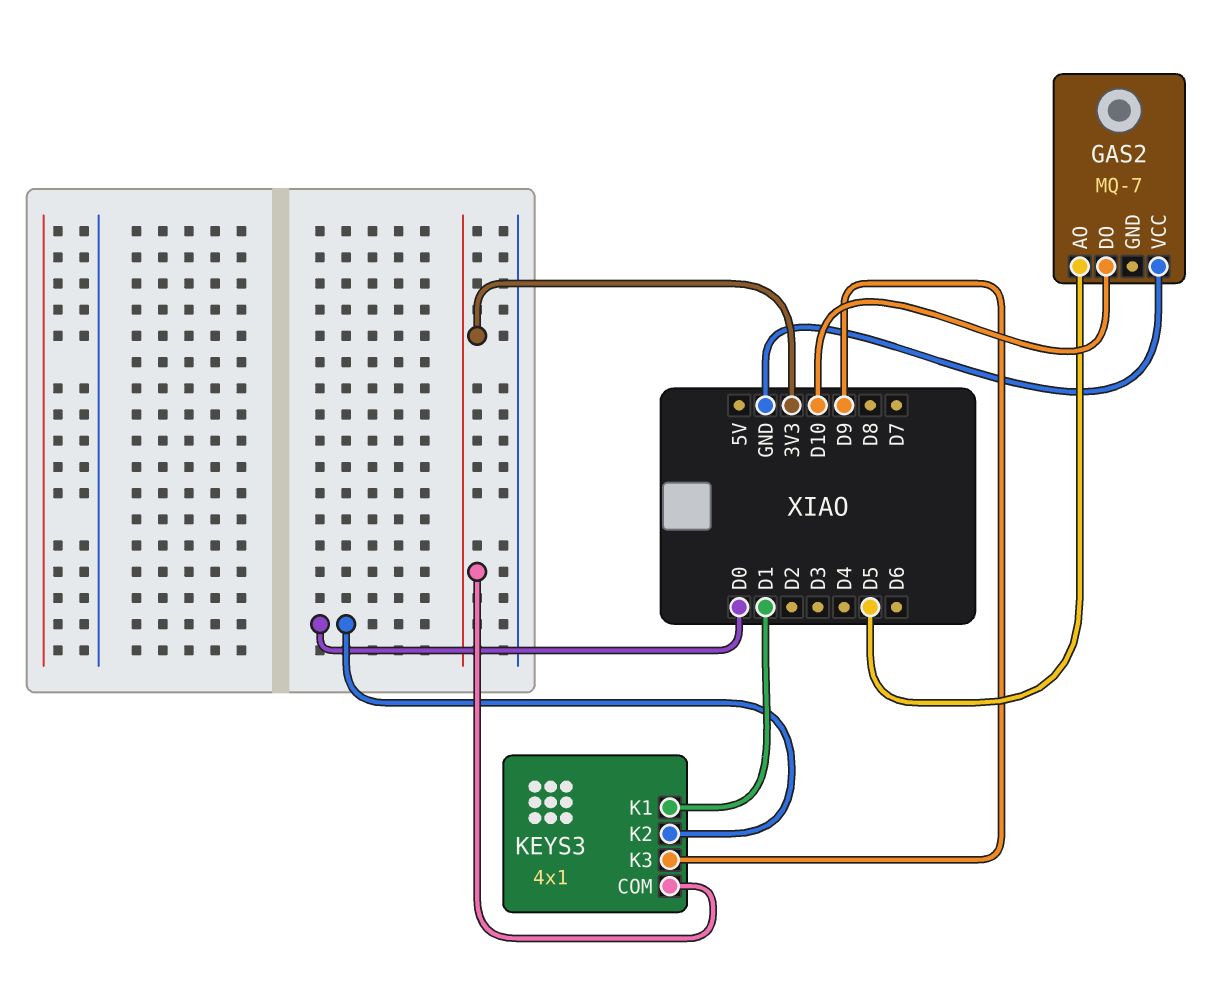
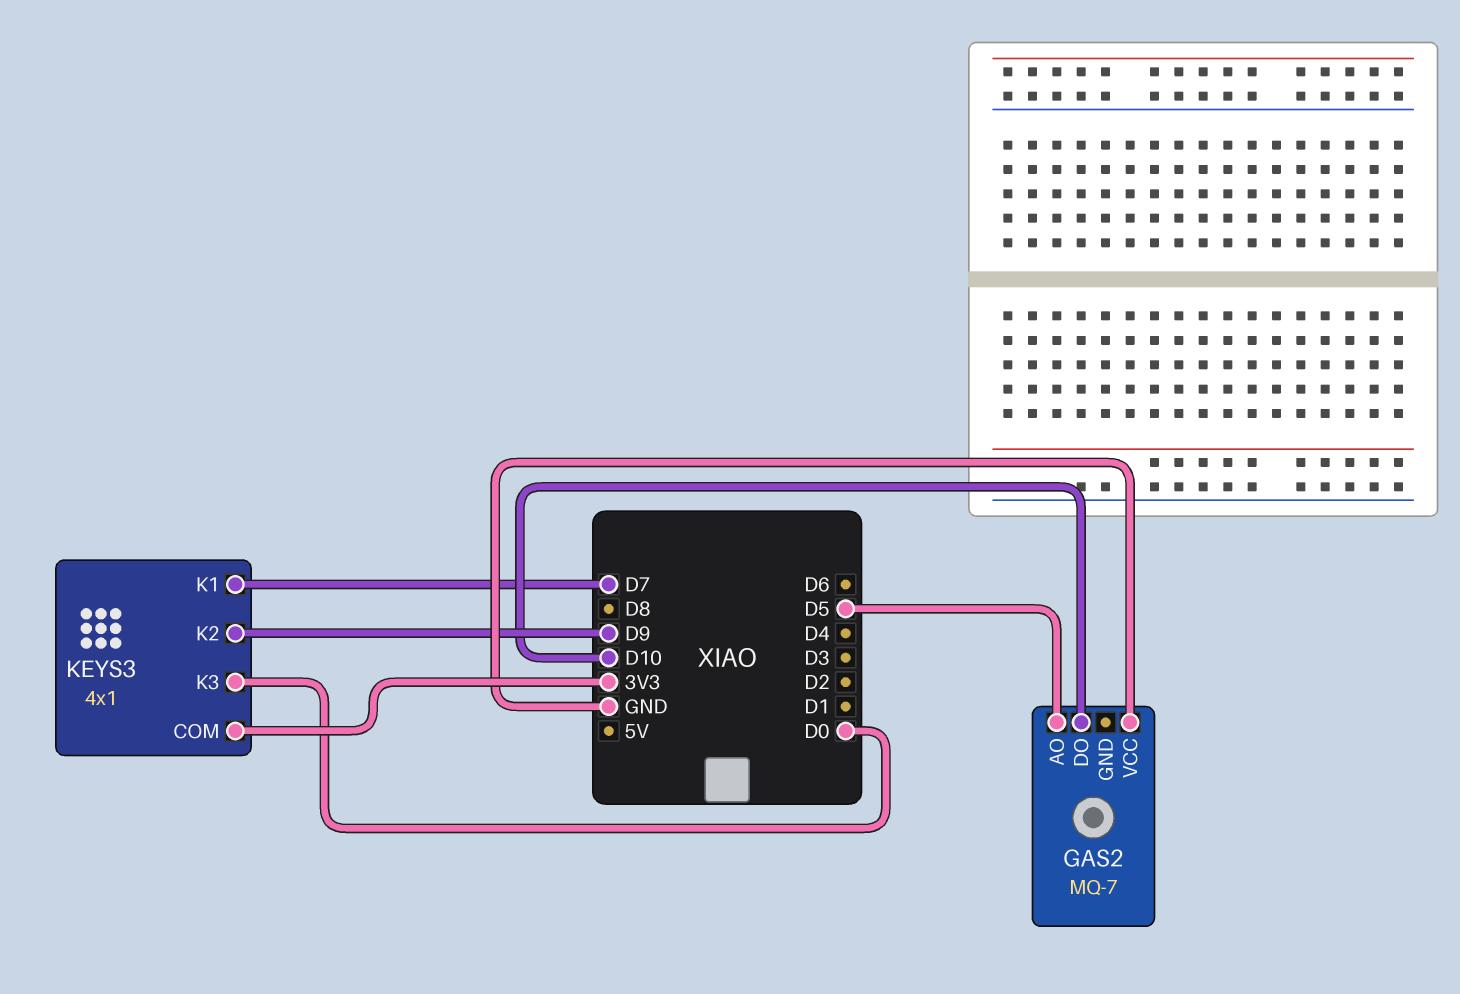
KEYS3 pin K1: D1 -> D7
KEYS3 pin K2: D0 -> D9
KEYS3 pin K3: D9 -> D0

